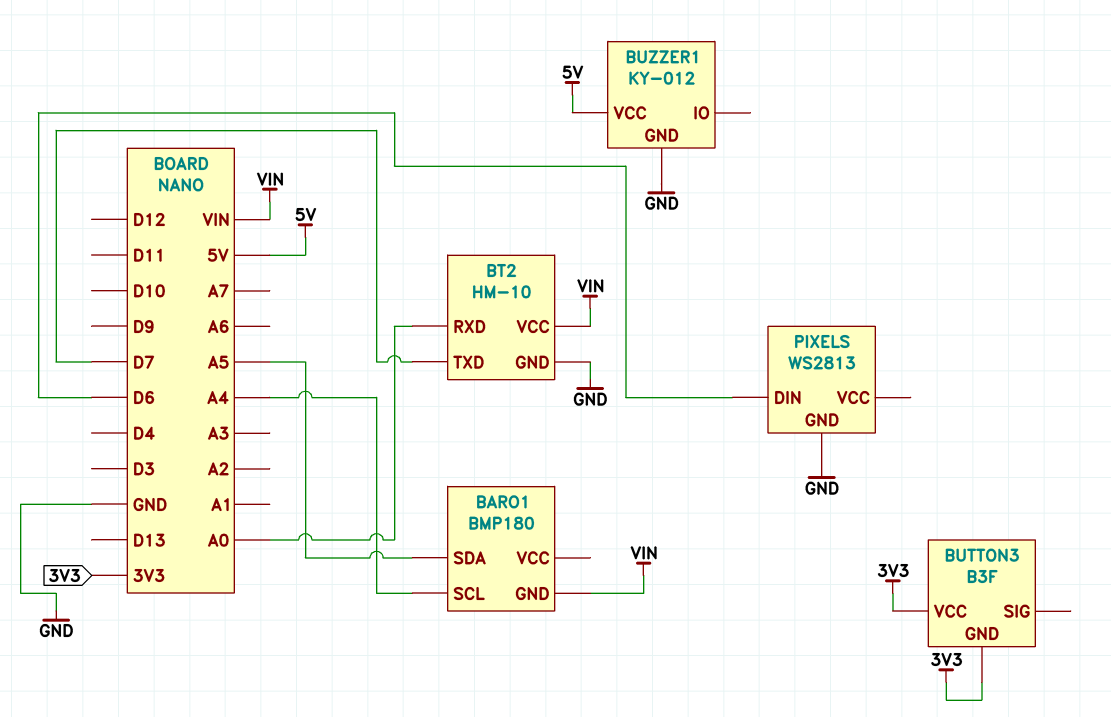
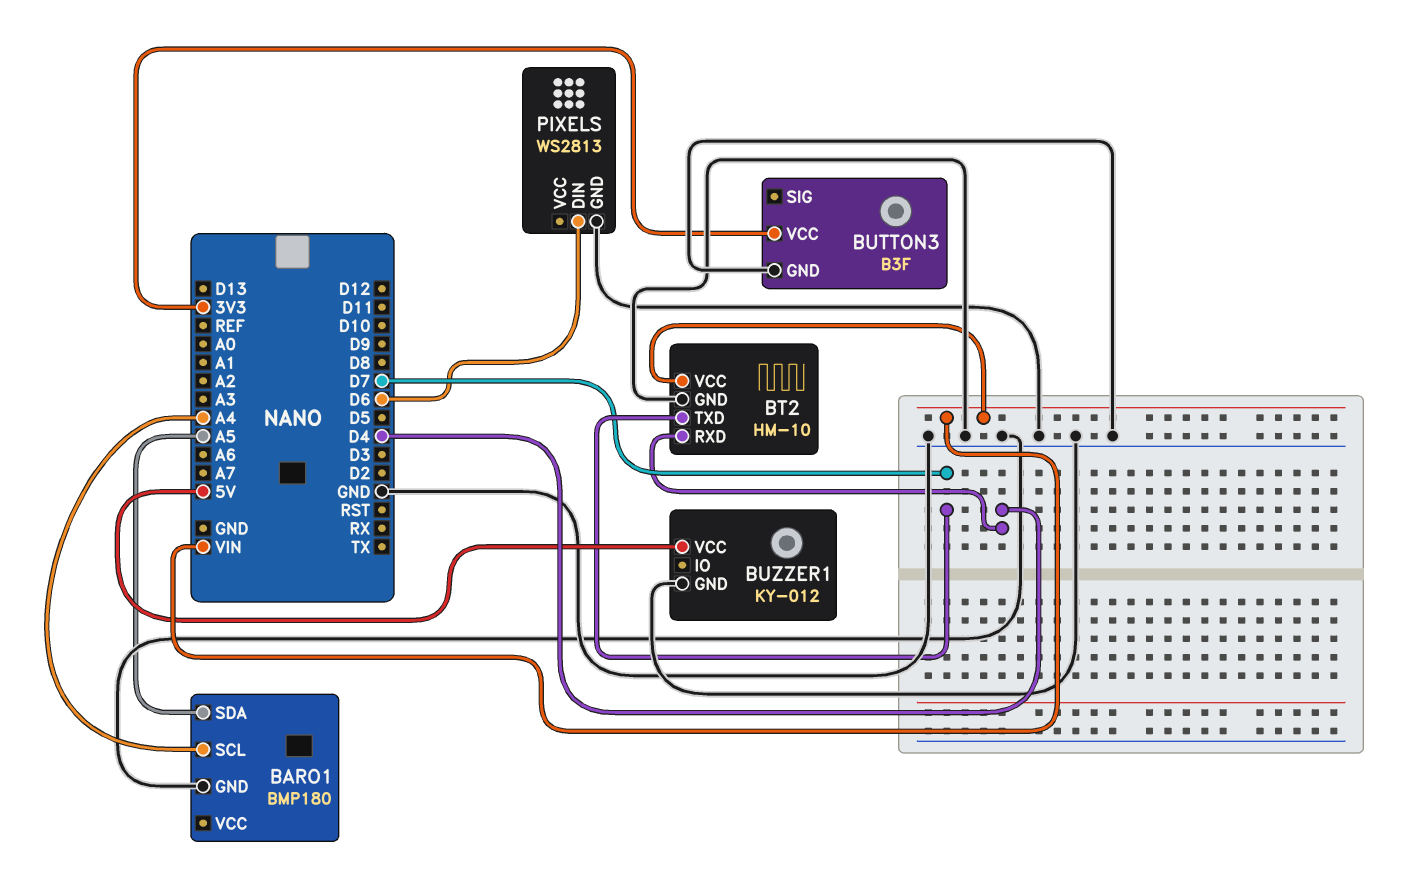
BARO1 pin GND: VIN -> GND
BT2 pin RXD: A0 -> D4
BUTTON3 pin GND: 3V3 -> GND

